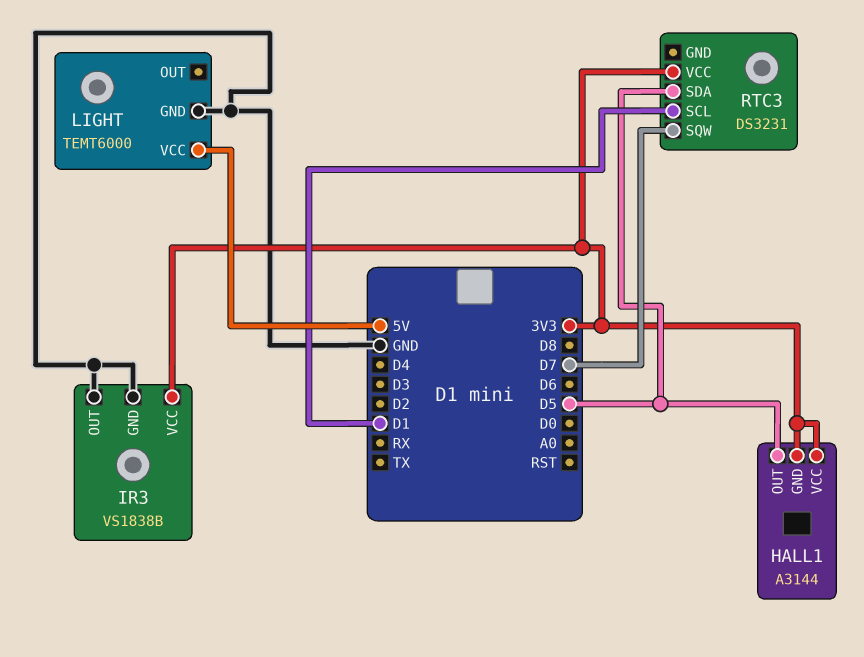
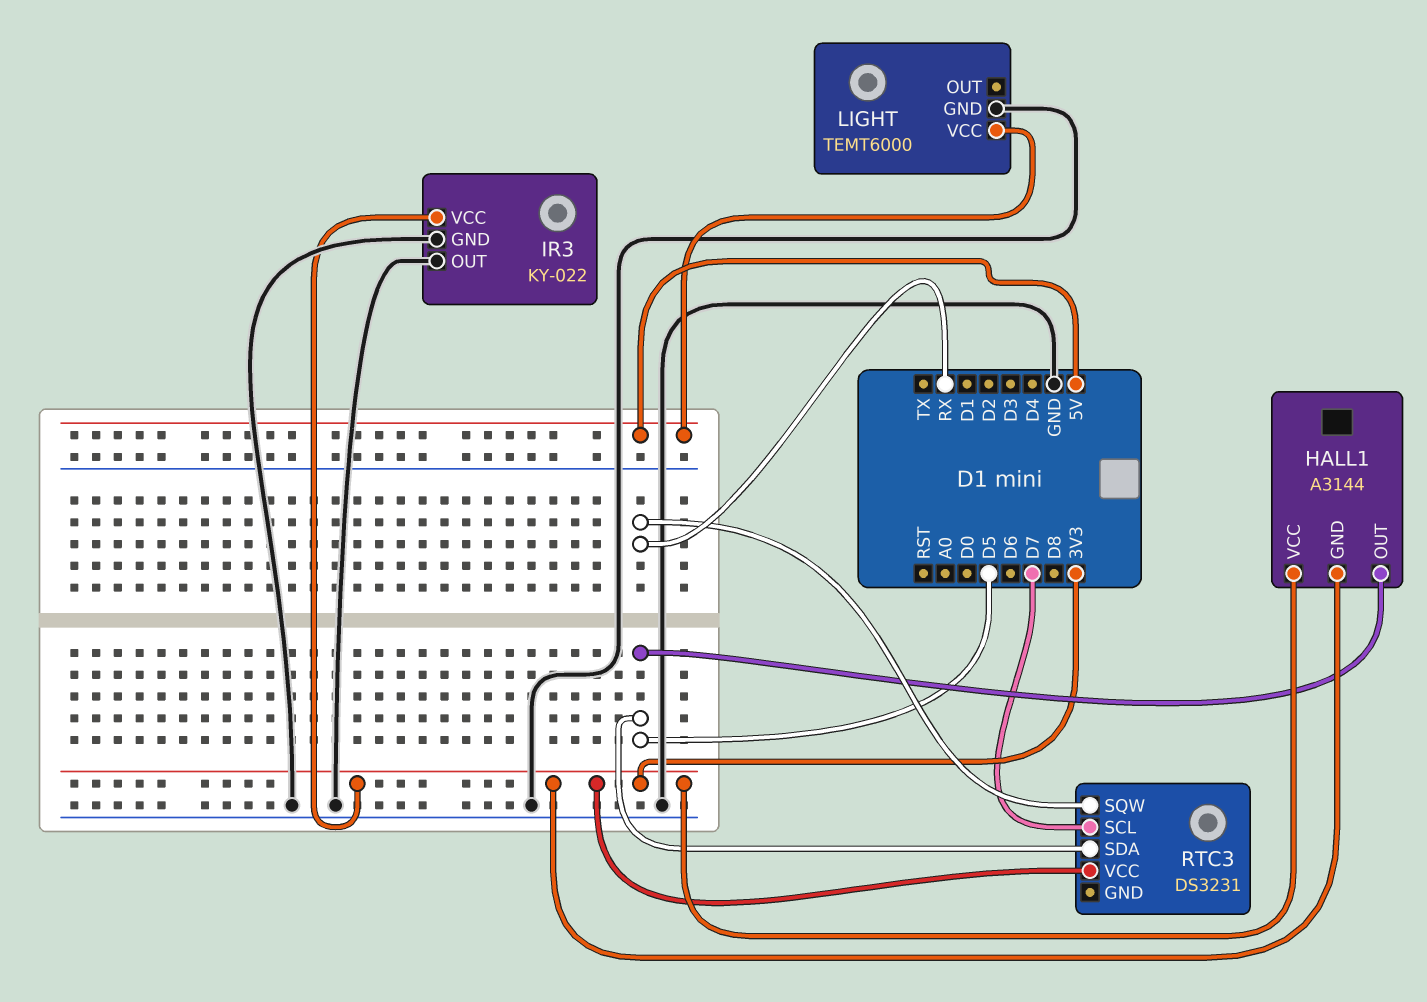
IR3: VS1838B -> KY-022
RTC3 pin SCL: D1 -> D7
RTC3 pin SQW: D7 -> RX

